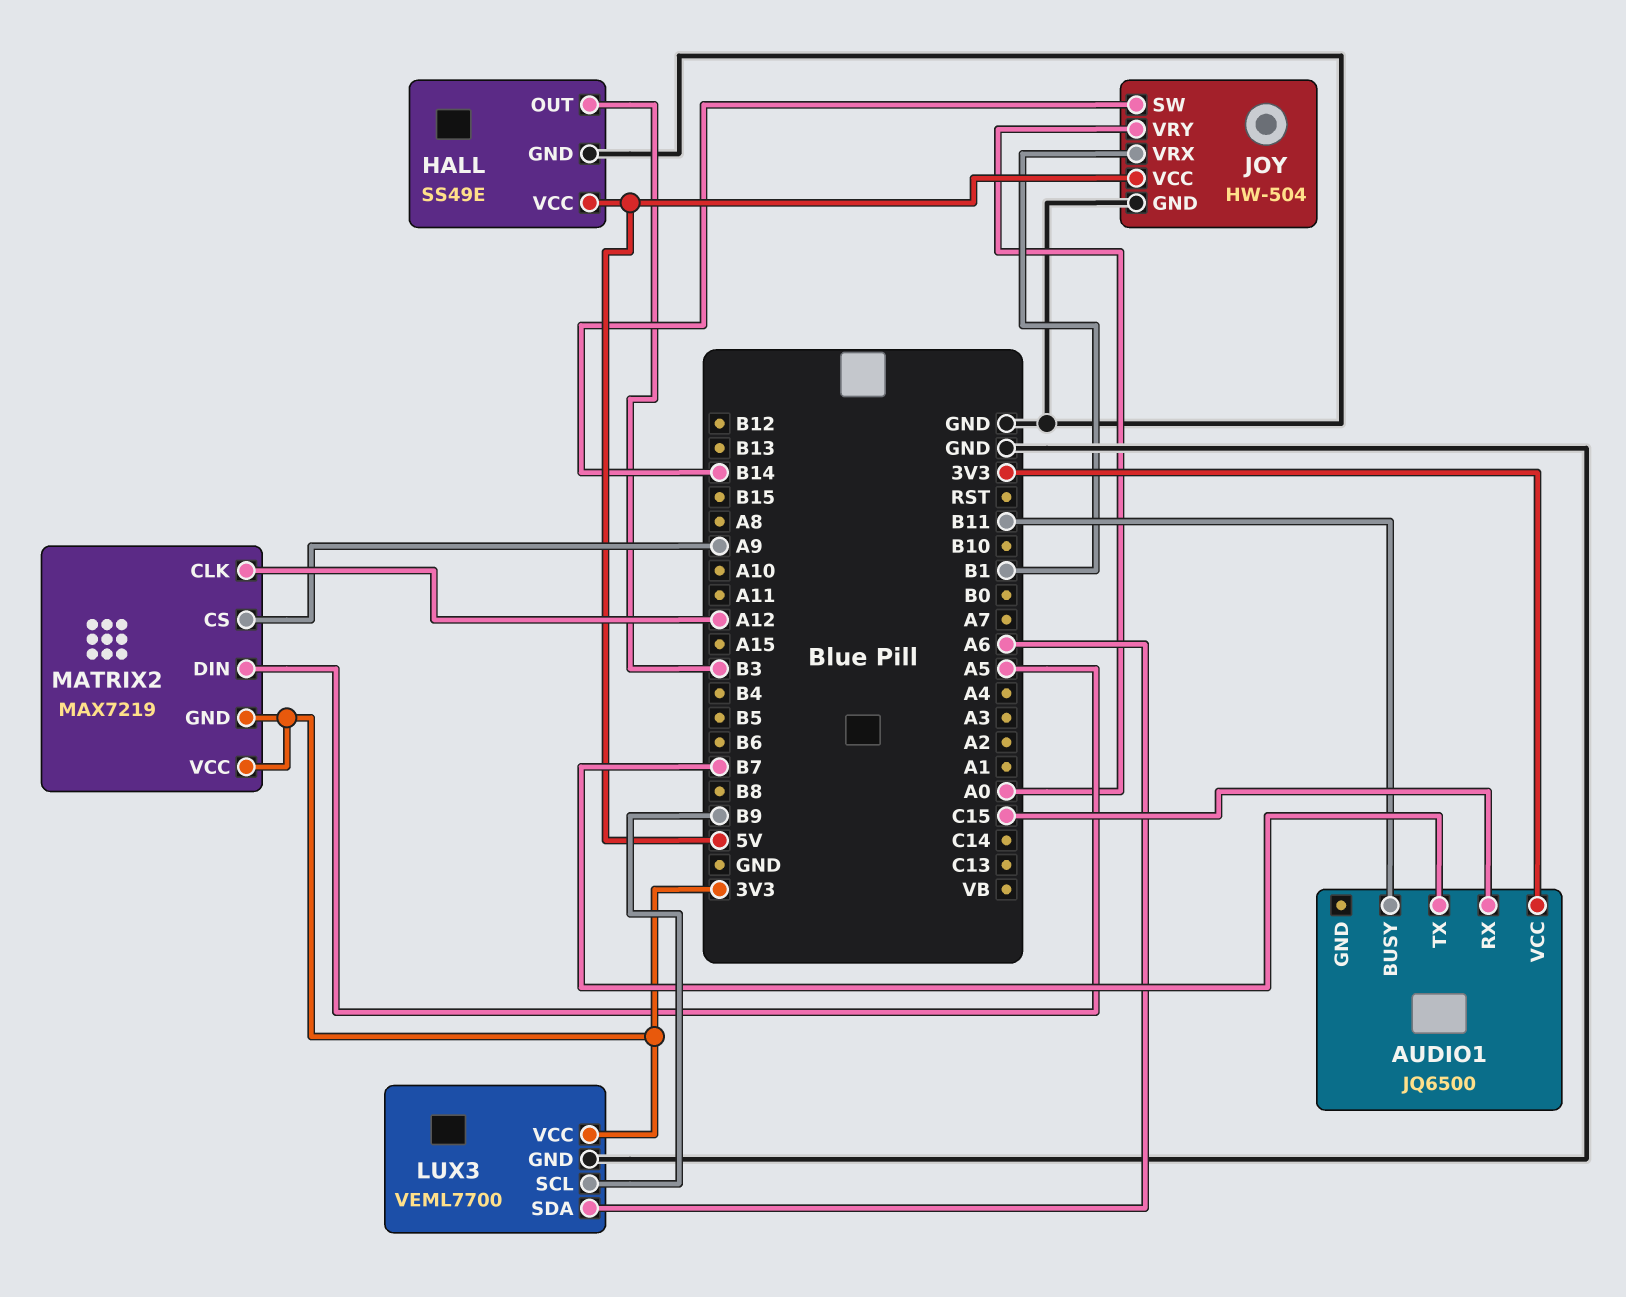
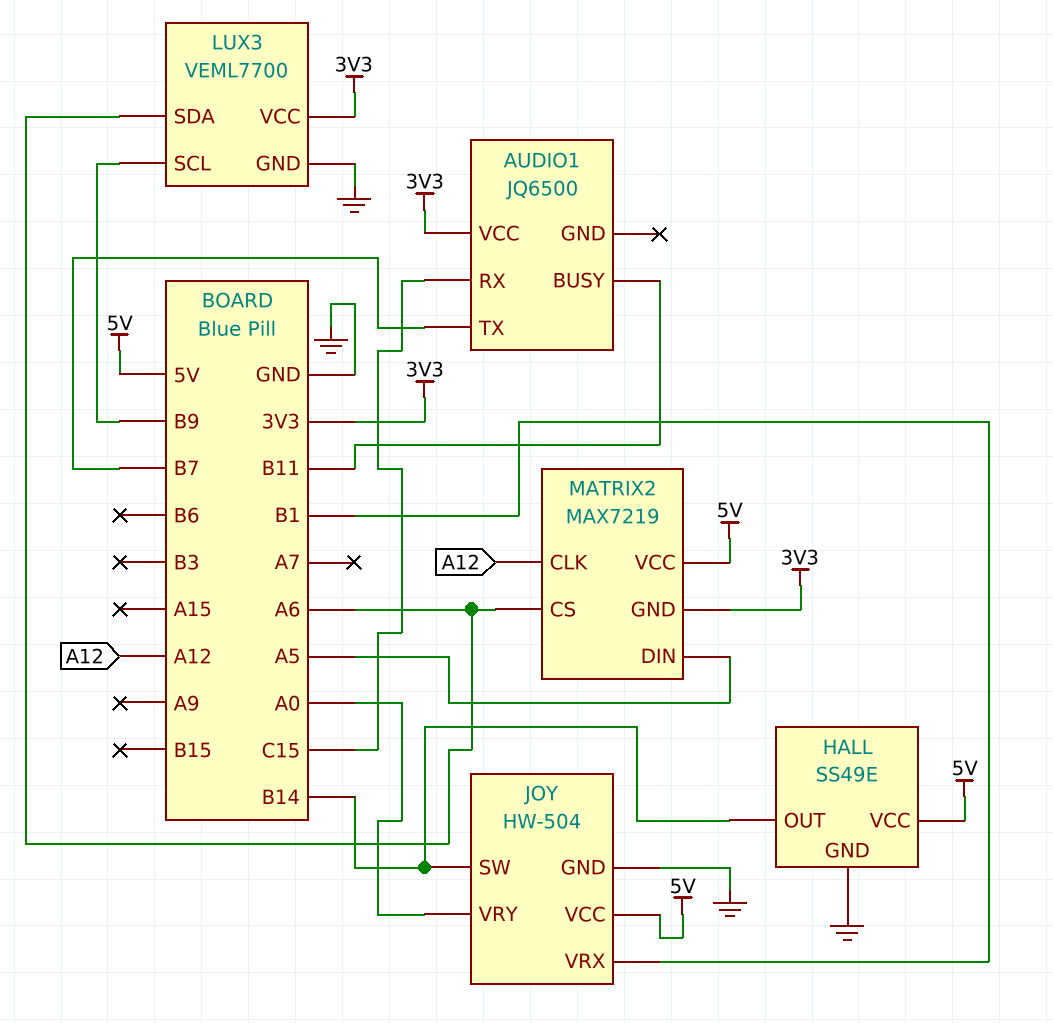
HALL pin OUT: B3 -> B14
MATRIX2 pin CS: A9 -> A6
MATRIX2 pin VCC: 3V3 -> 5V

